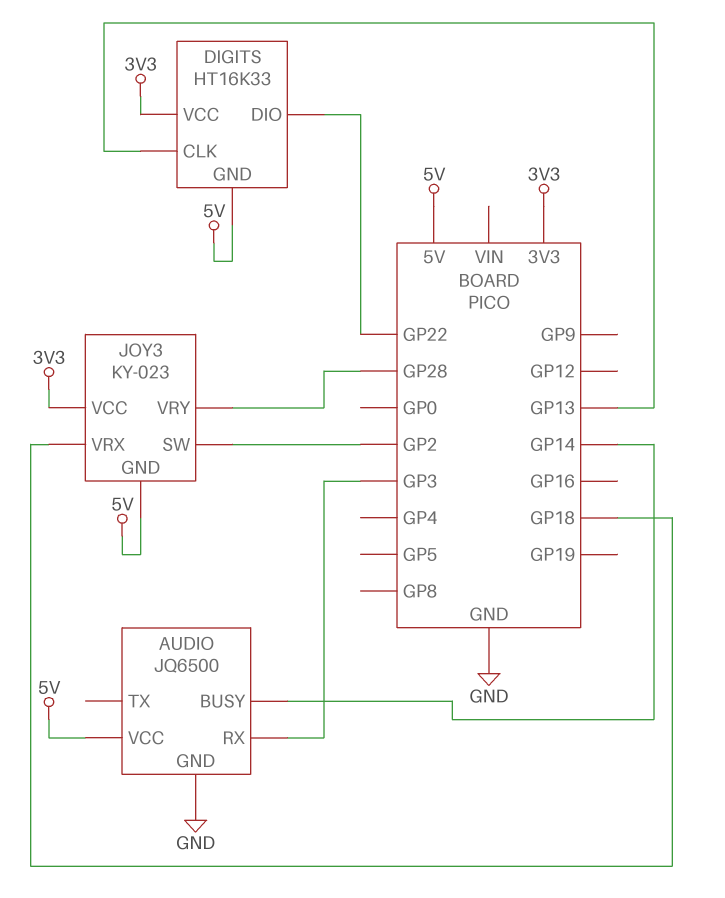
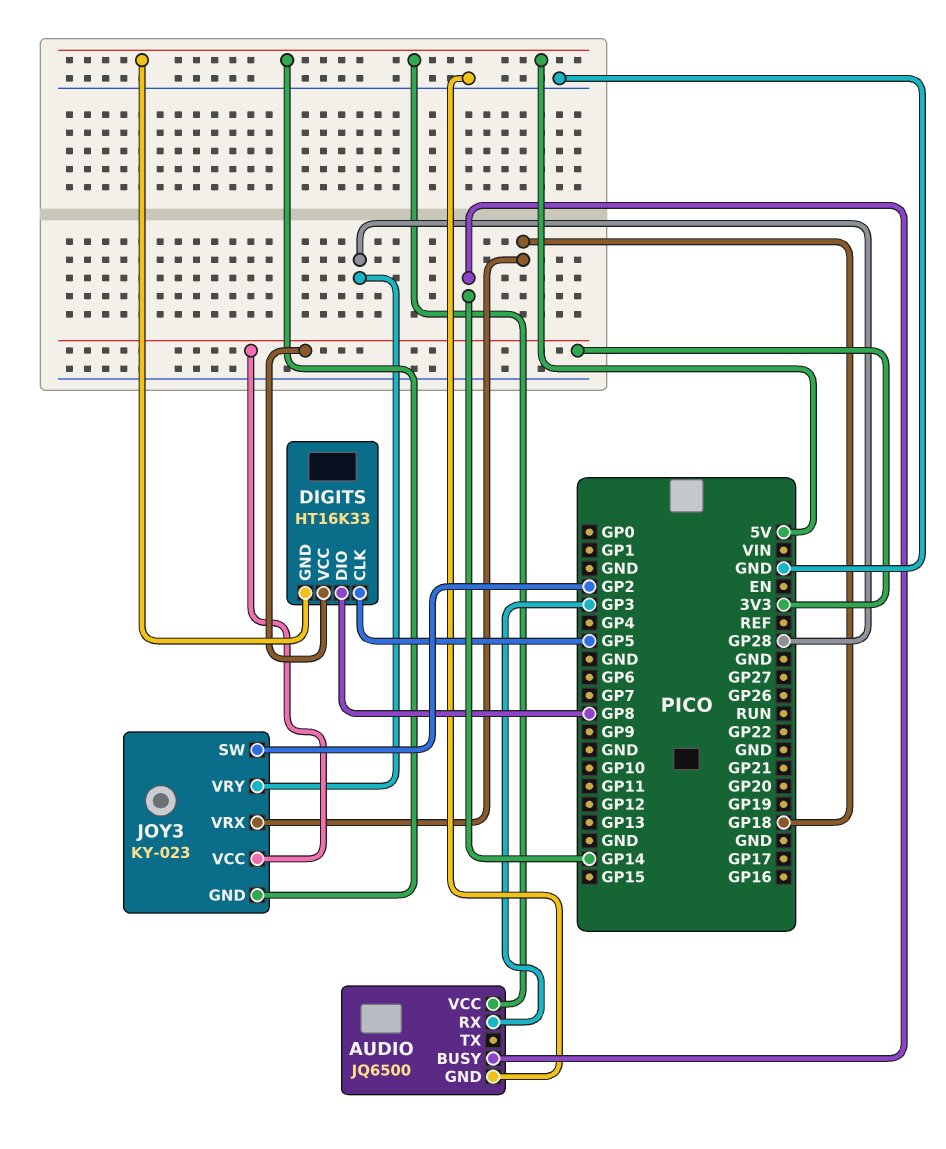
DIGITS pin CLK: GP13 -> GP5
DIGITS pin DIO: GP22 -> GP8

